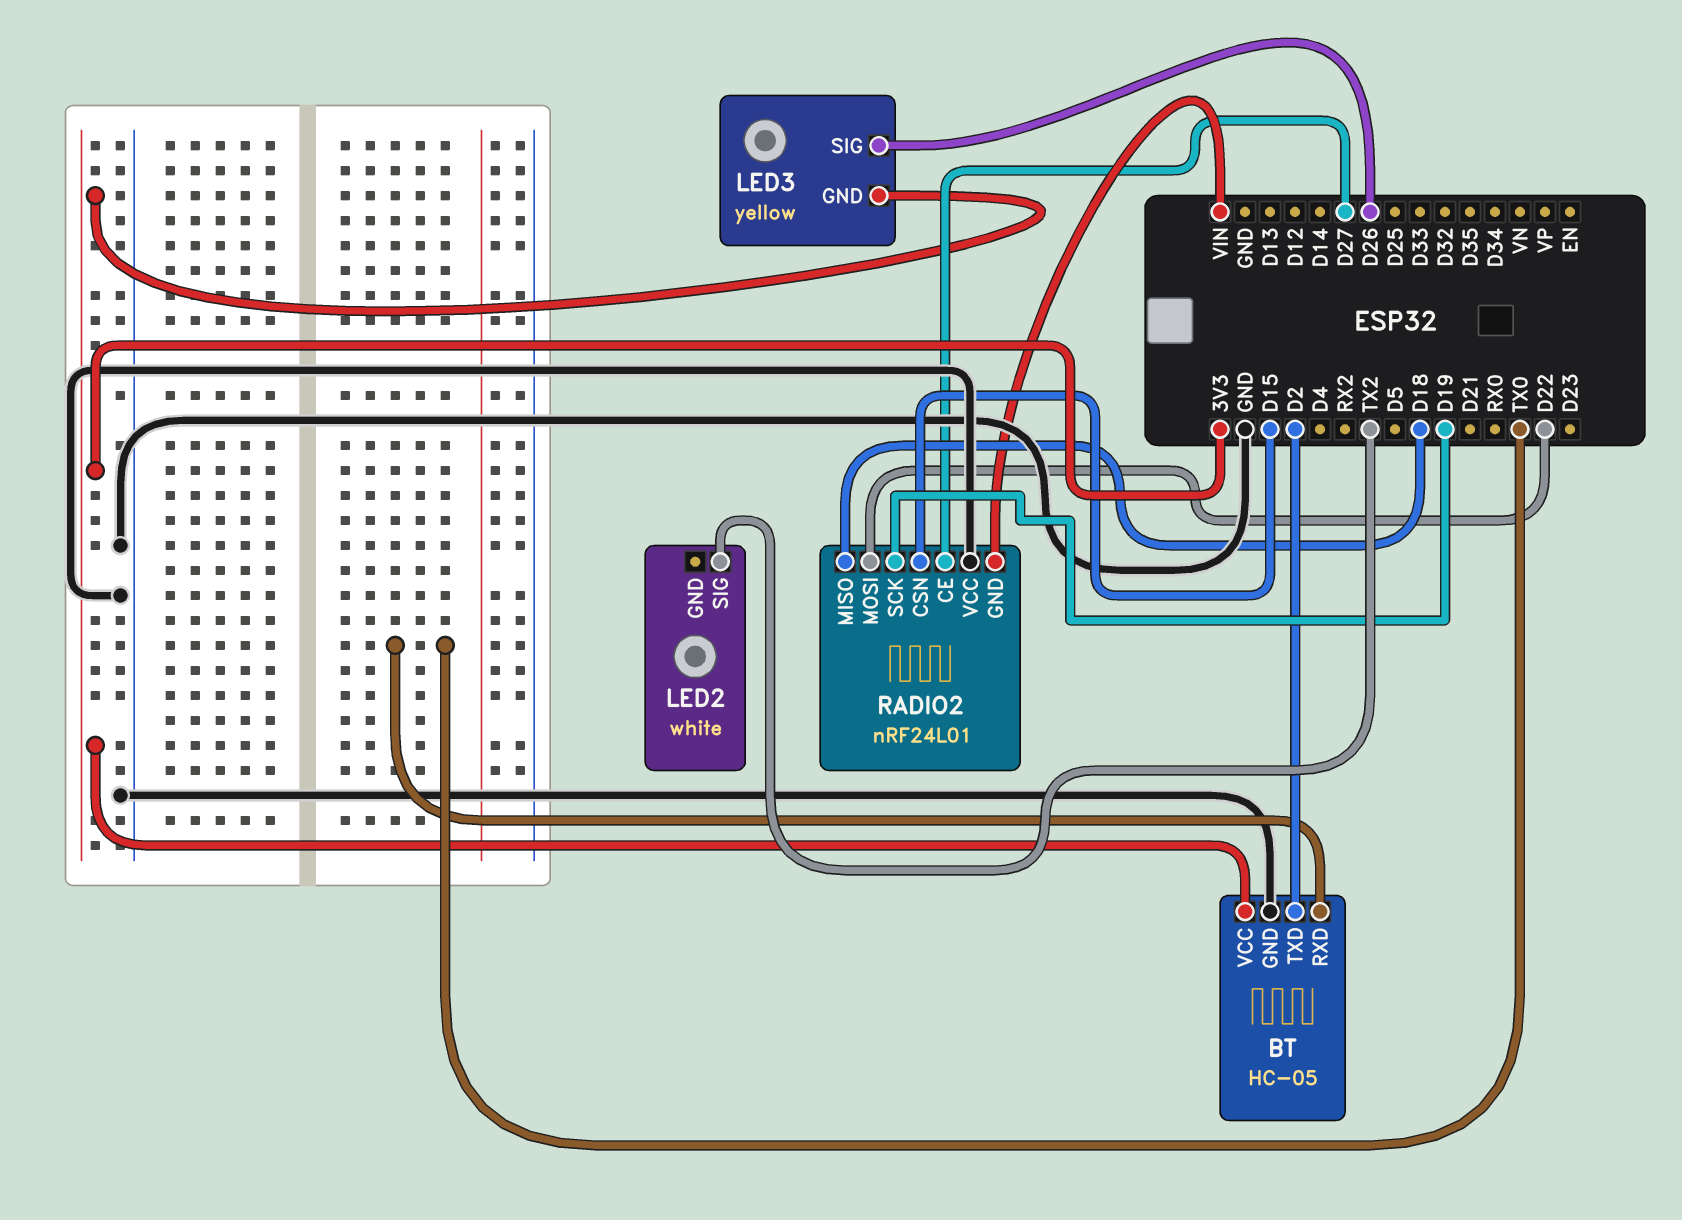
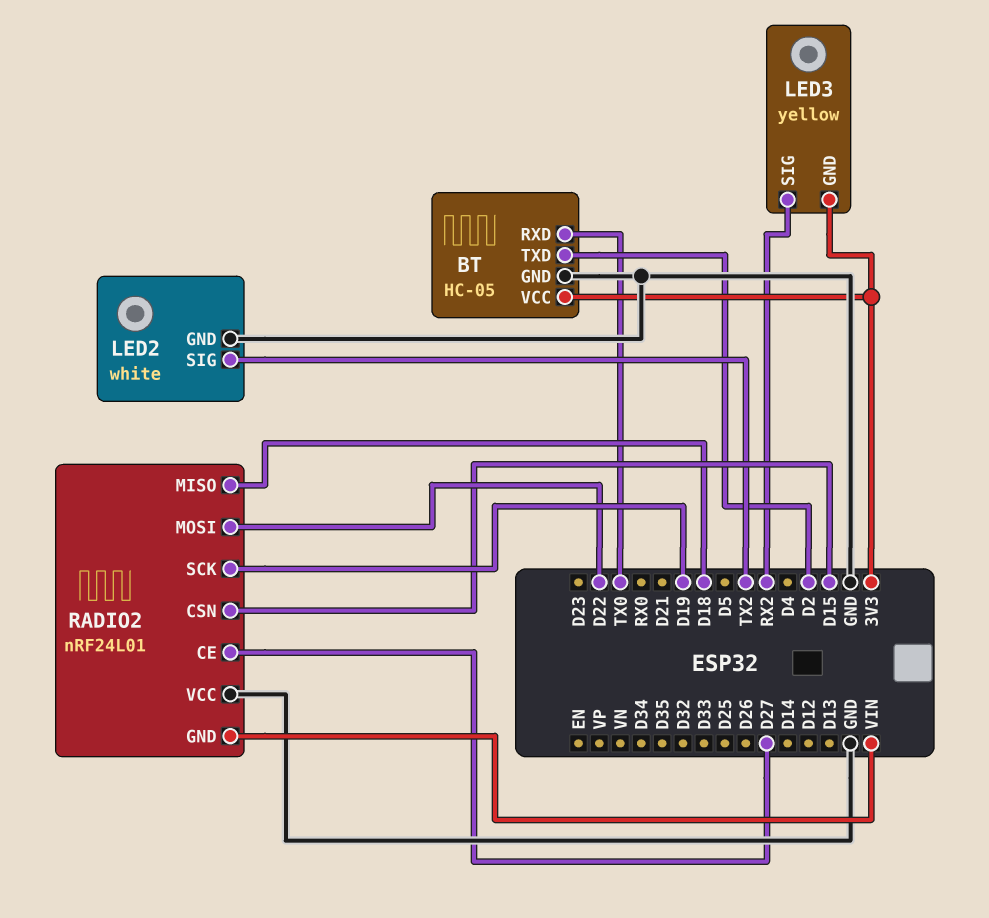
LED2 pin GND: none -> GND
LED3 pin SIG: D26 -> RX2

